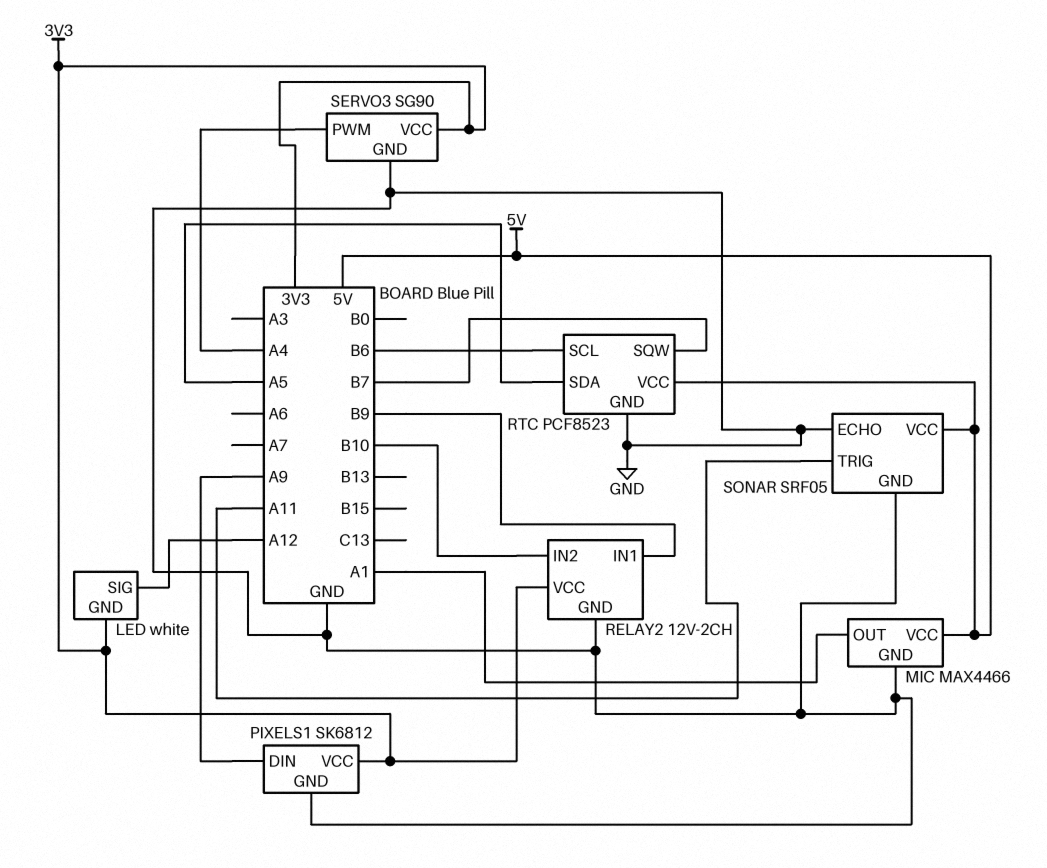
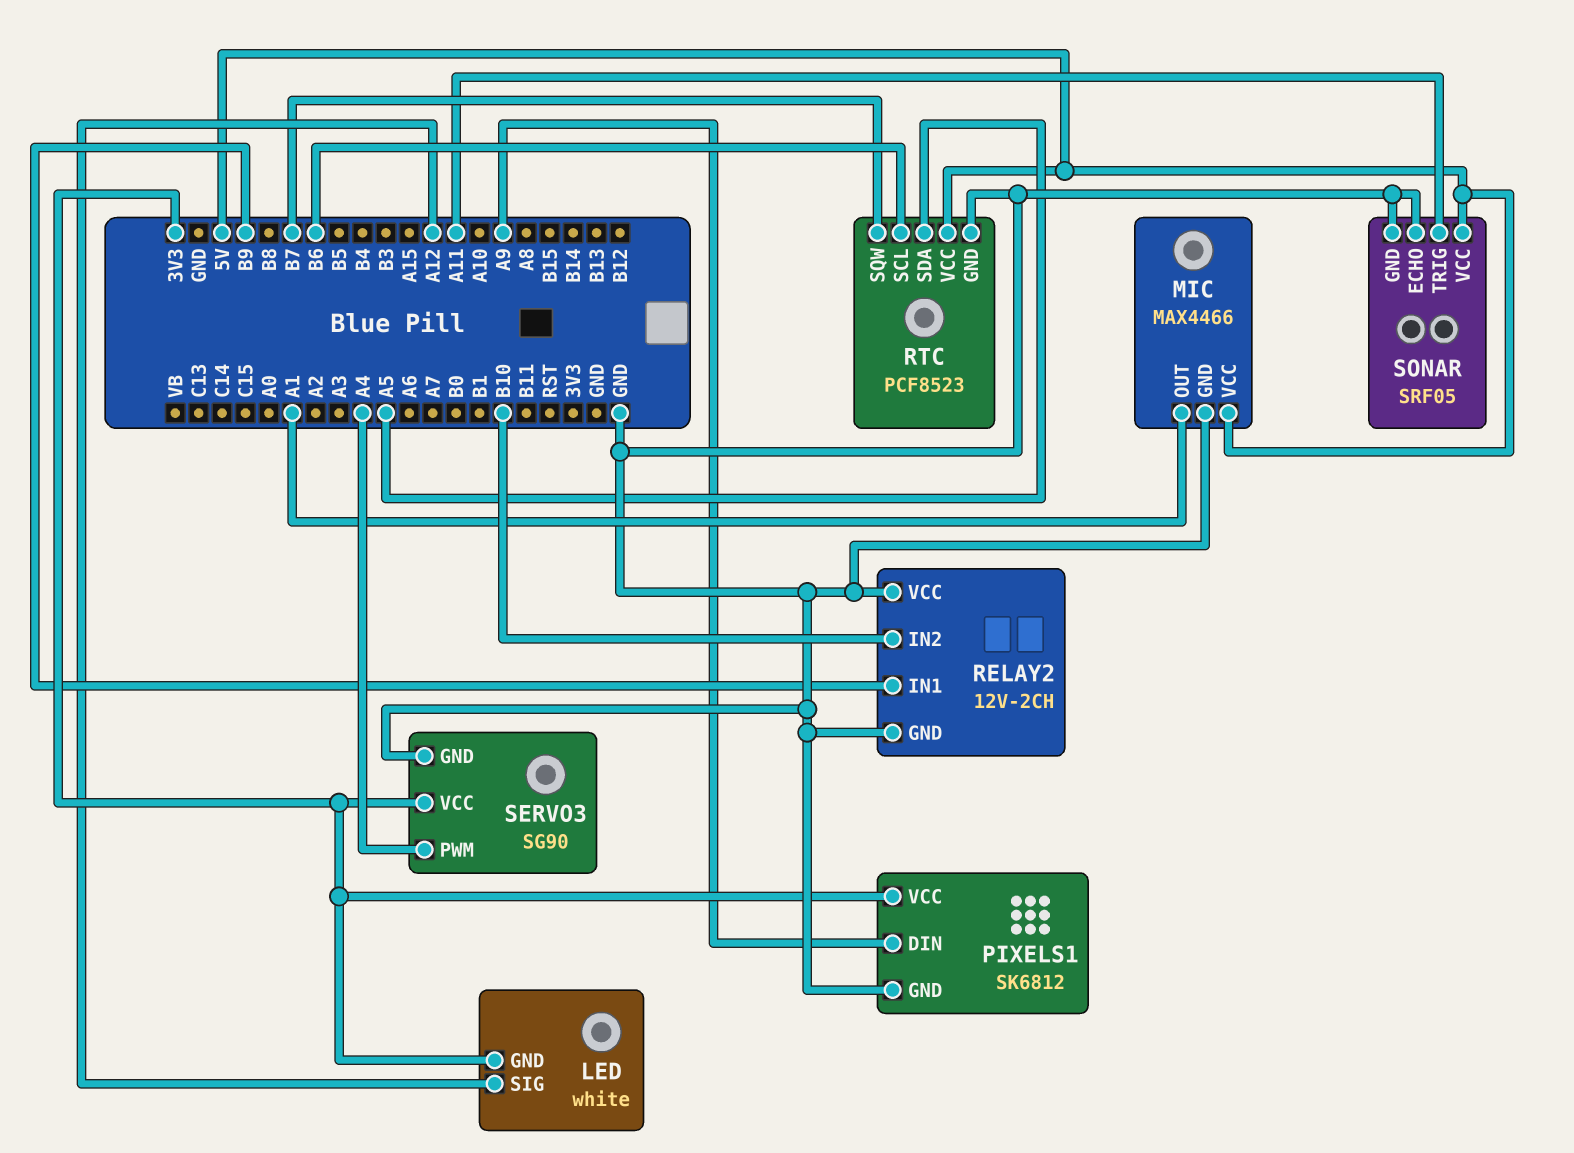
RELAY2 pin VCC: 3V3 -> GND

